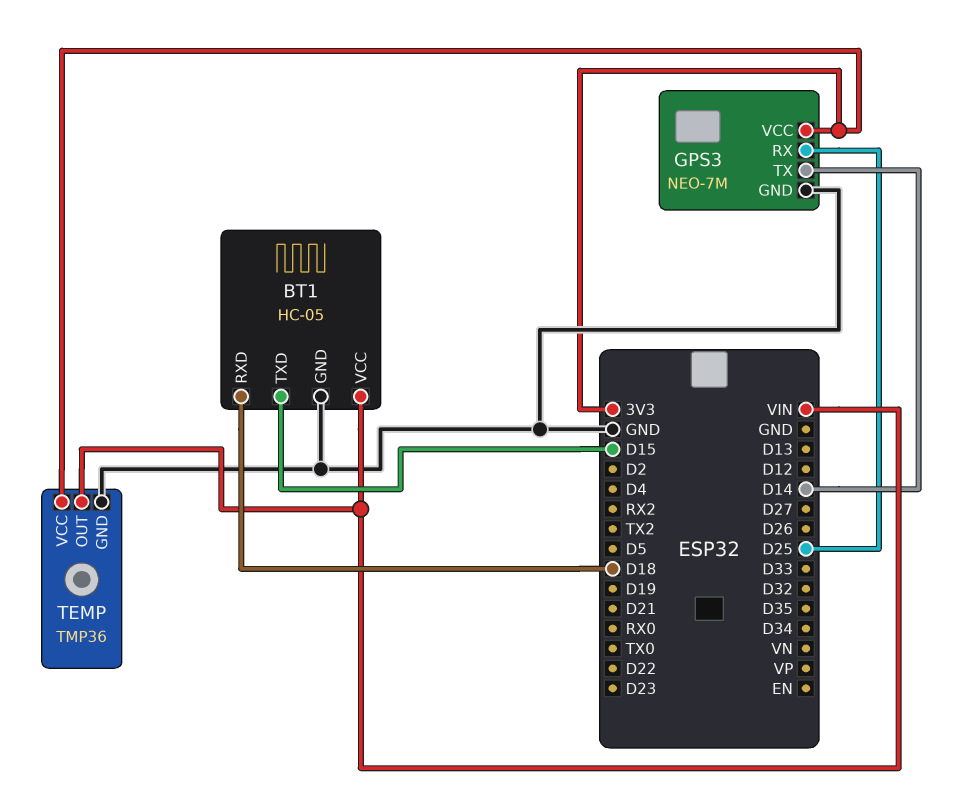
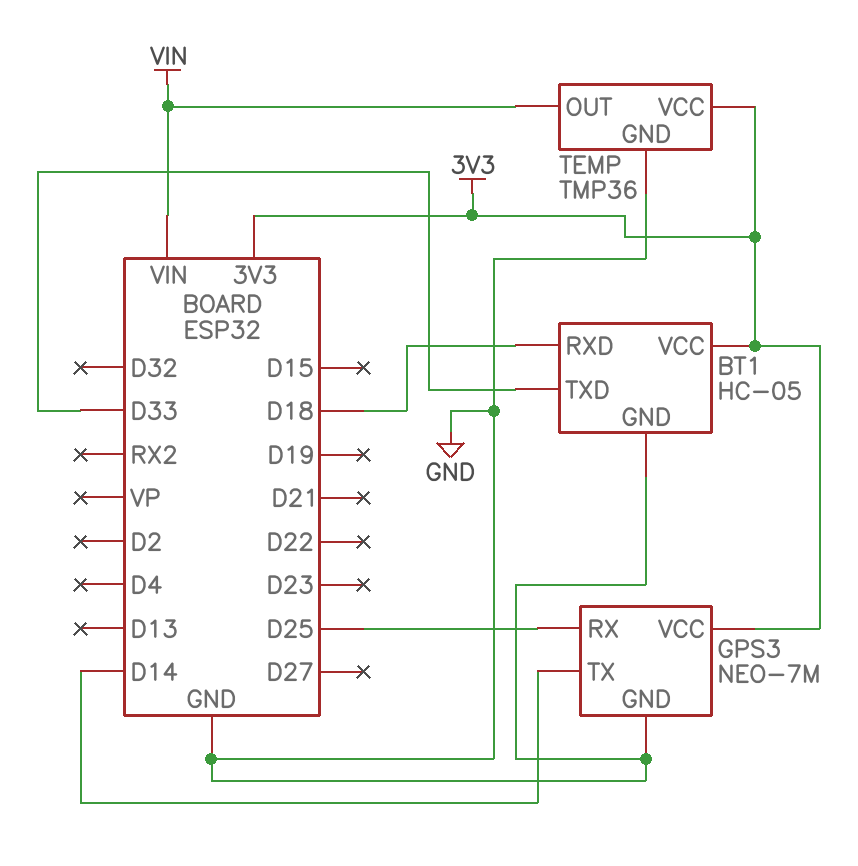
BT1 pin TXD: D15 -> D33
BT1 pin VCC: VIN -> 3V3

